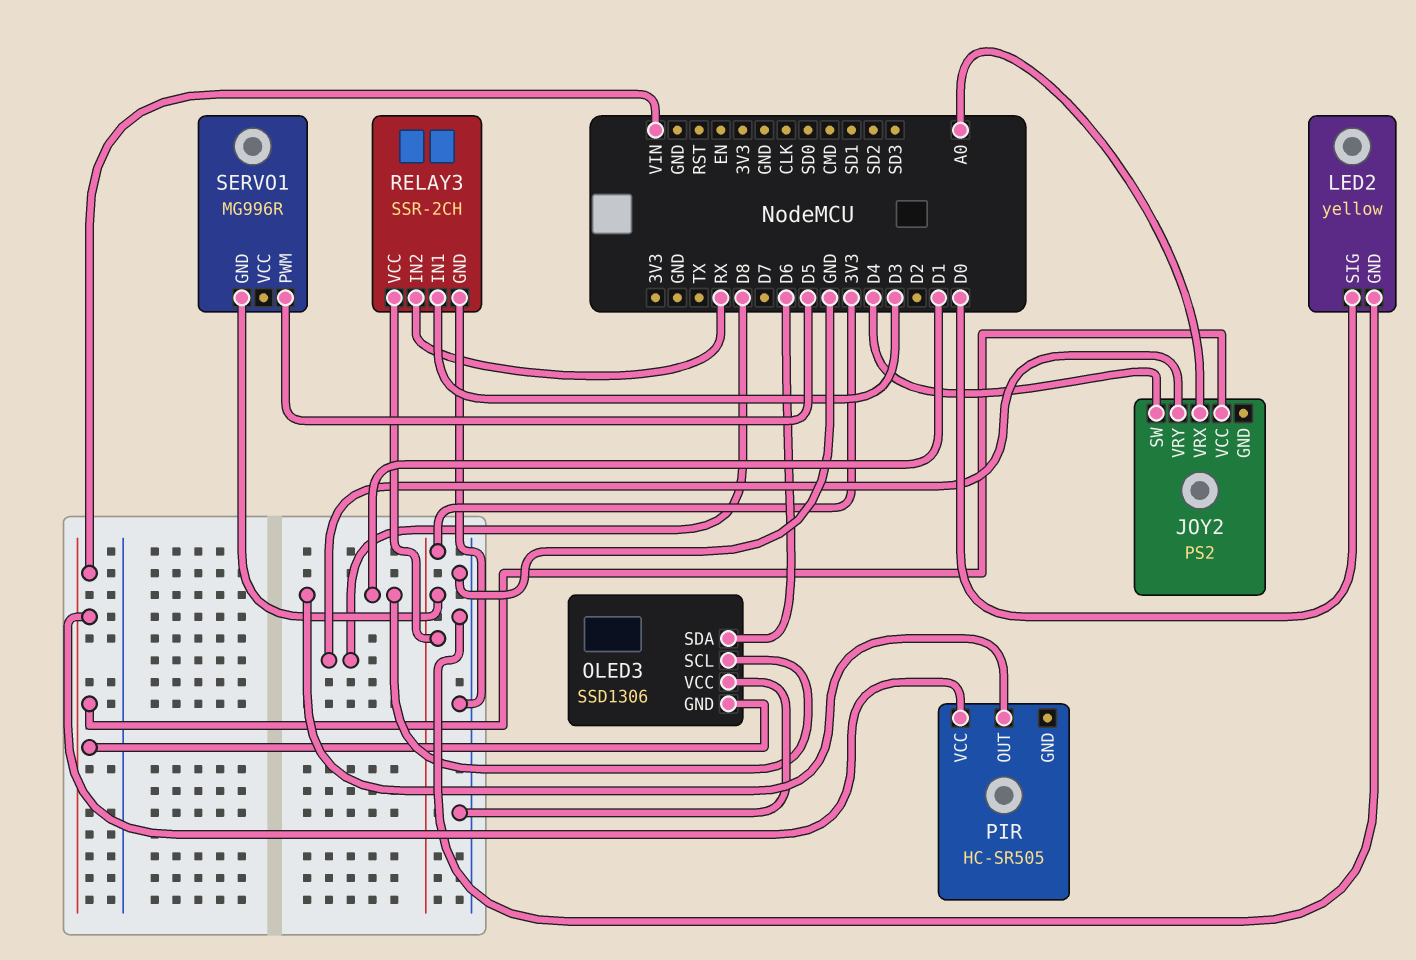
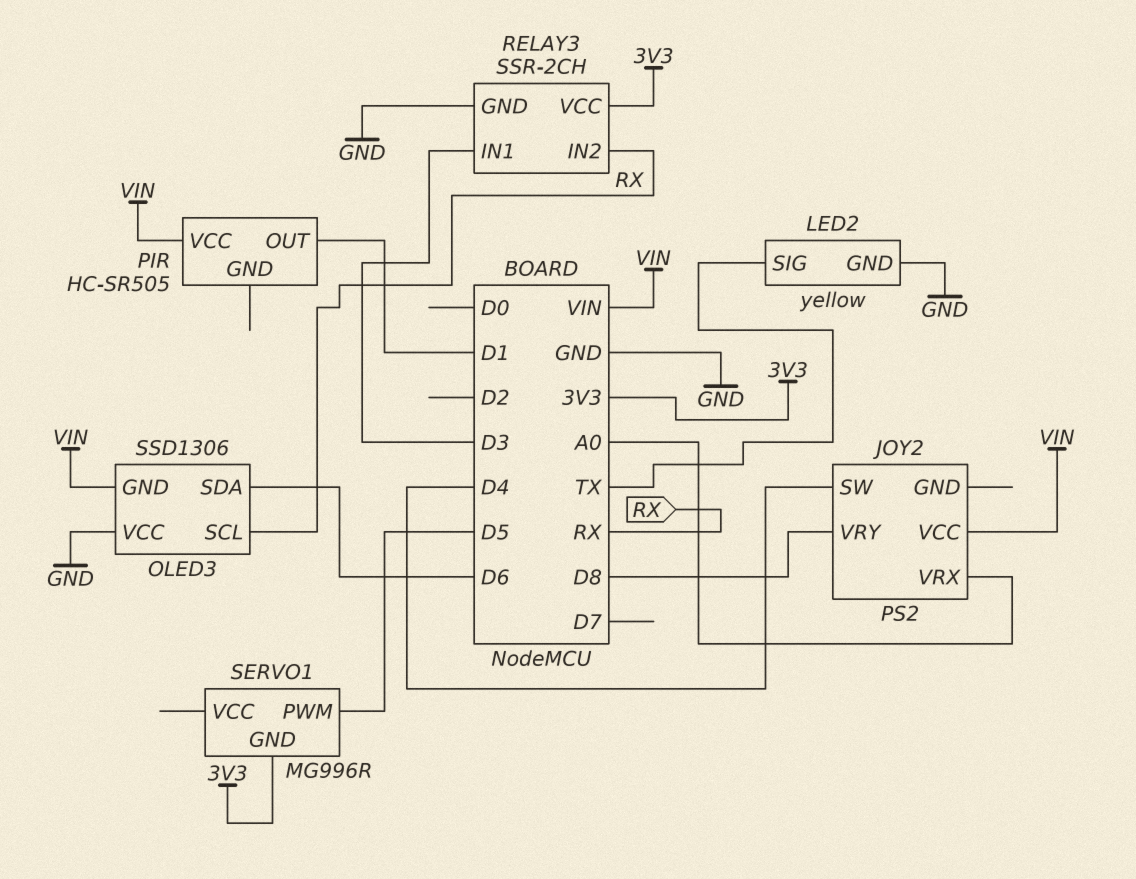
LED2 pin SIG: D0 -> TX
OLED3 pin SCL: D1 -> RX

